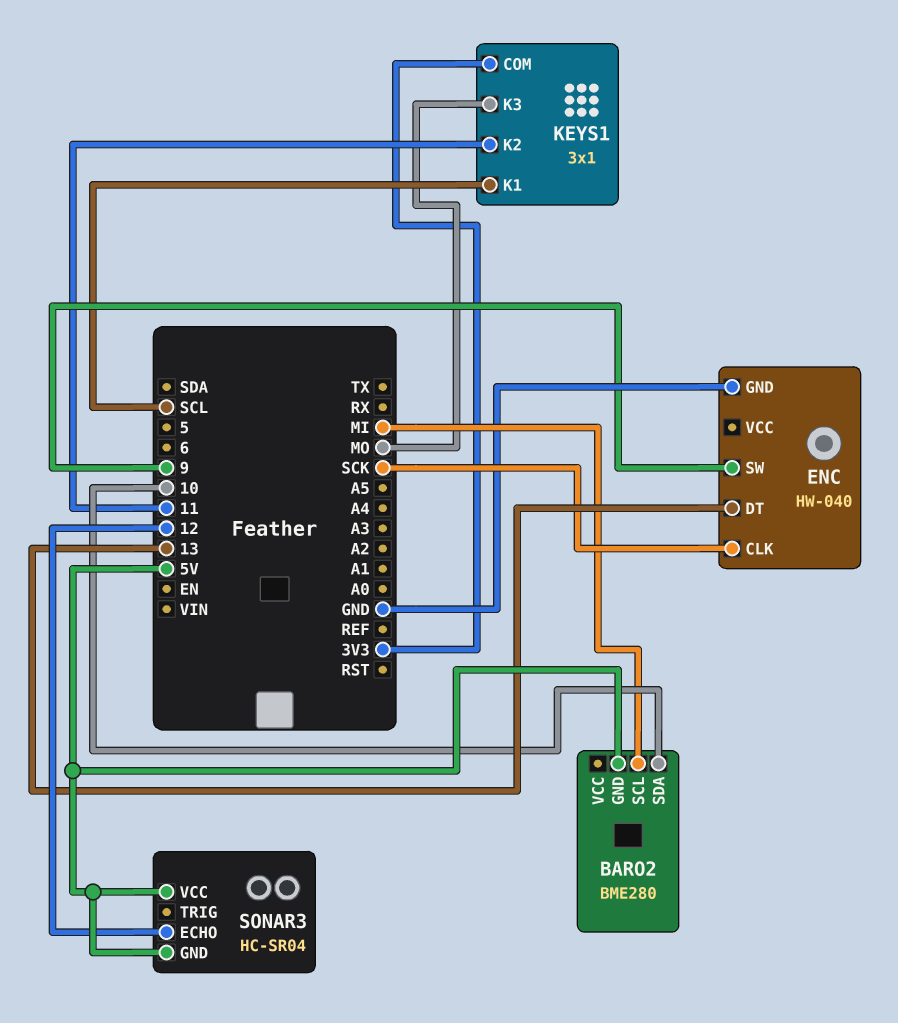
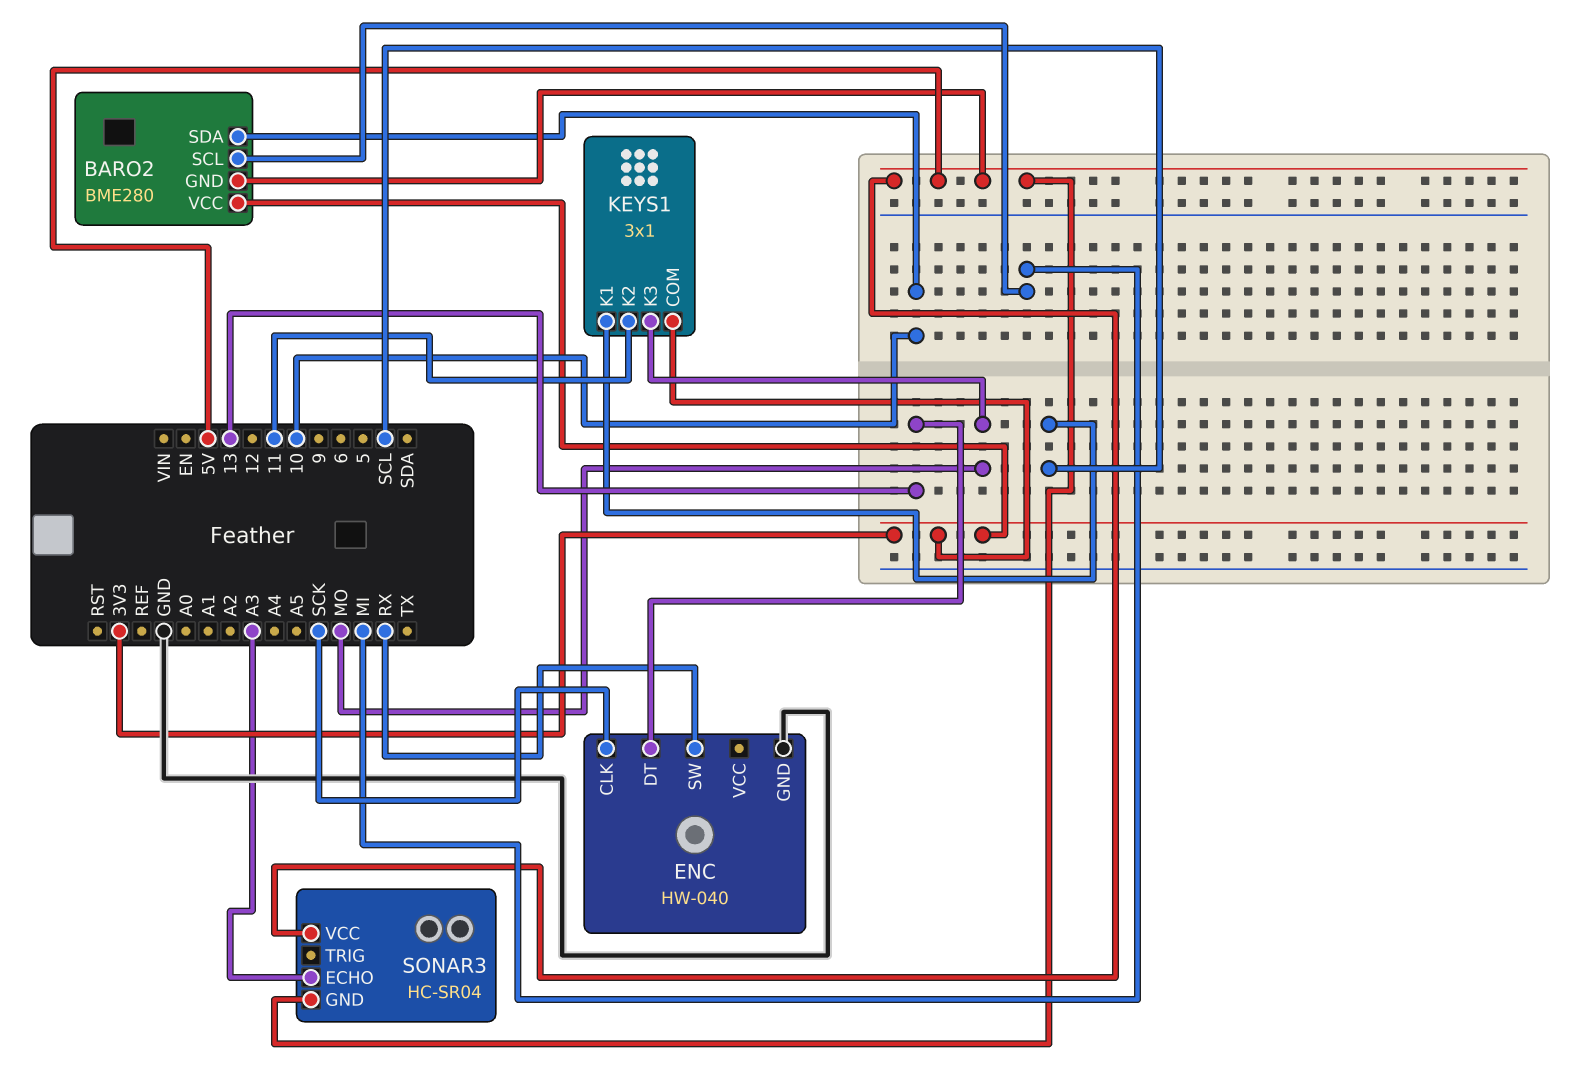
BARO2 pin VCC: none -> 3V3
ENC pin SW: 9 -> RX
SONAR3 pin ECHO: 12 -> A3

